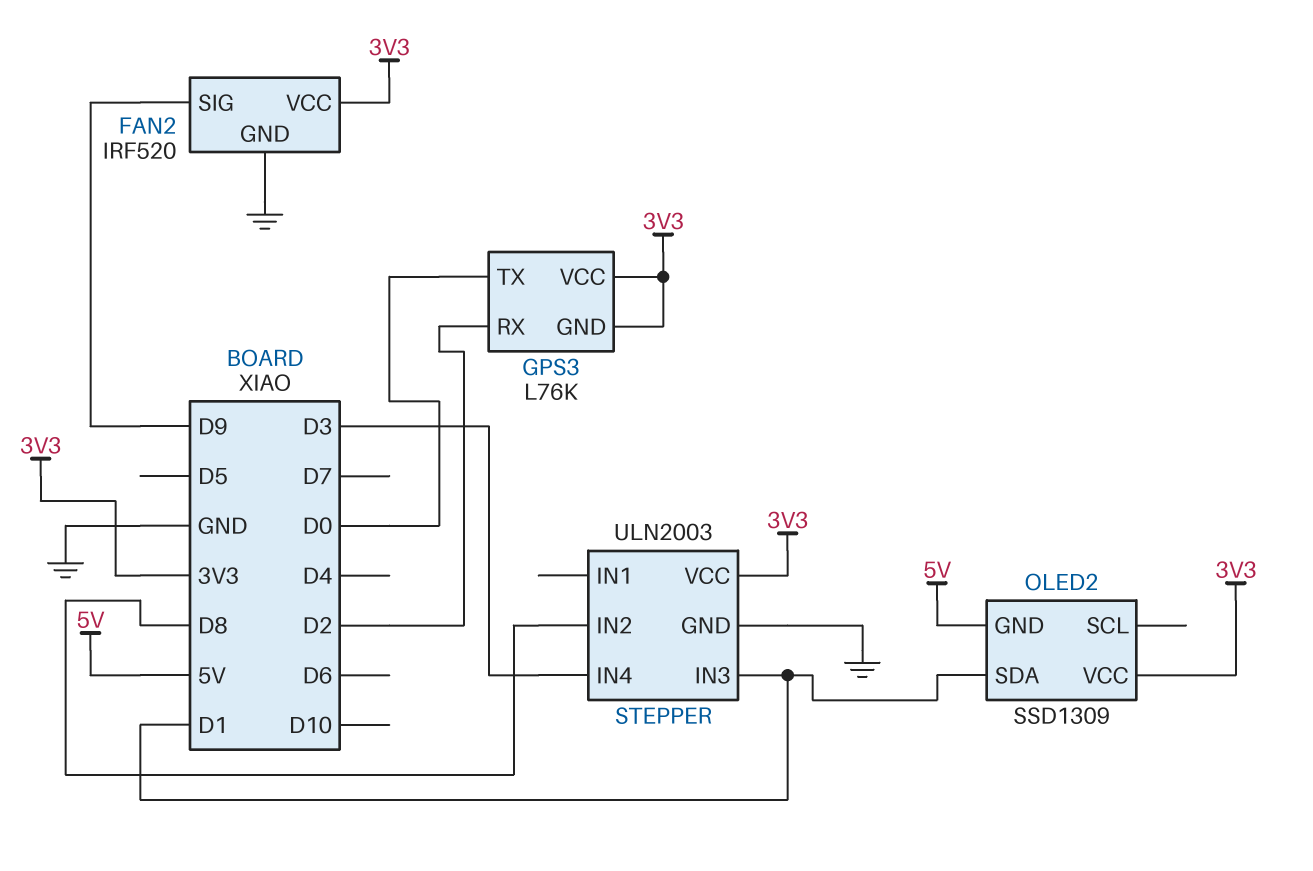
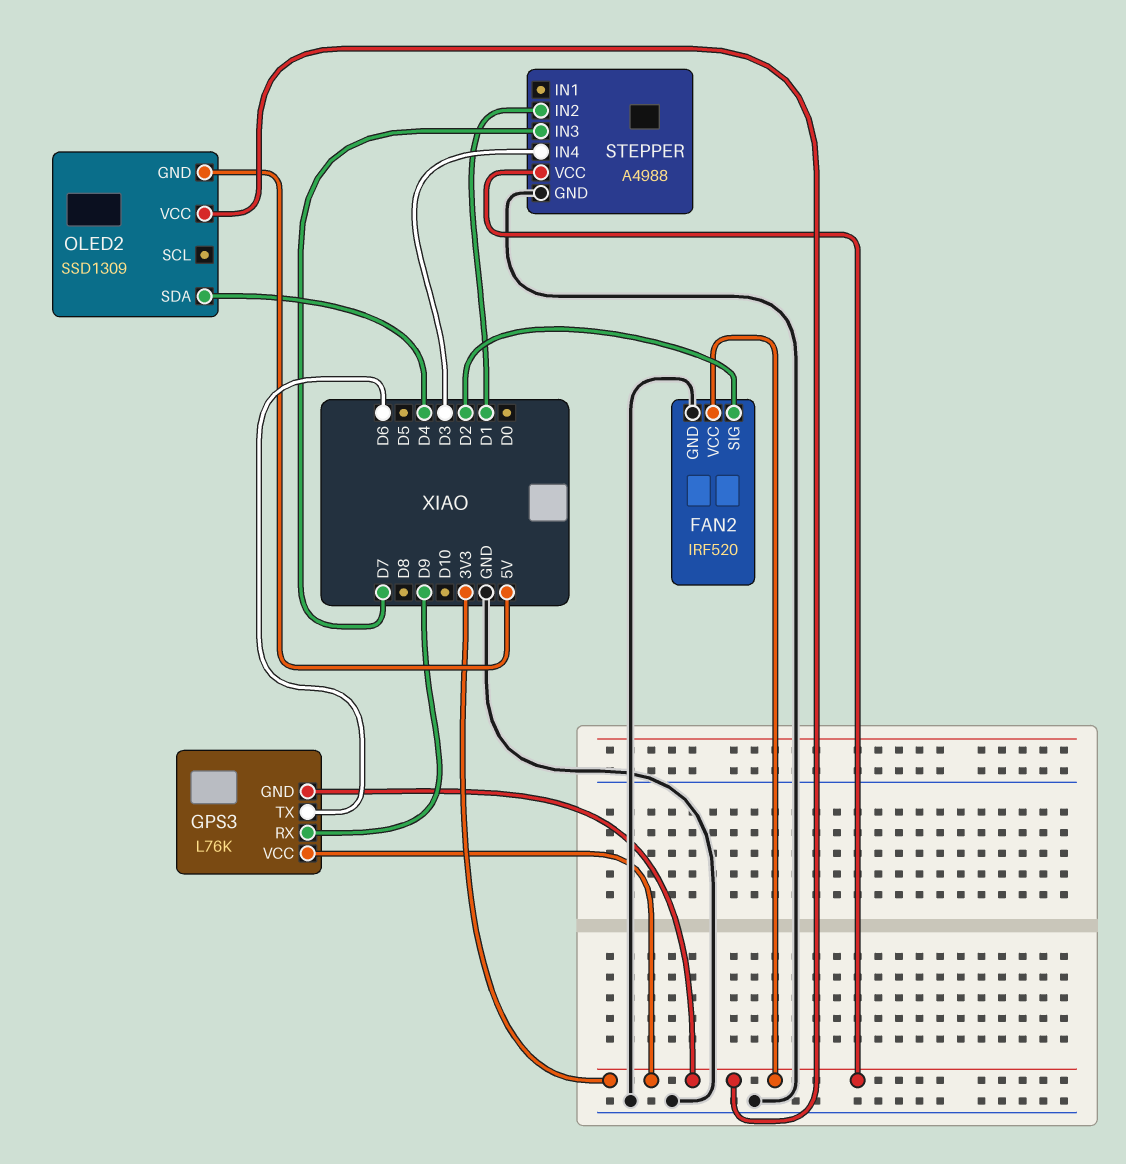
FAN2 pin SIG: D9 -> D2
GPS3 pin RX: D2 -> D9
GPS3 pin TX: D0 -> D6
OLED2 pin SDA: D1 -> D4
STEPPER: ULN2003 -> A4988
STEPPER pin IN2: D8 -> D1
STEPPER pin IN3: D1 -> D7

